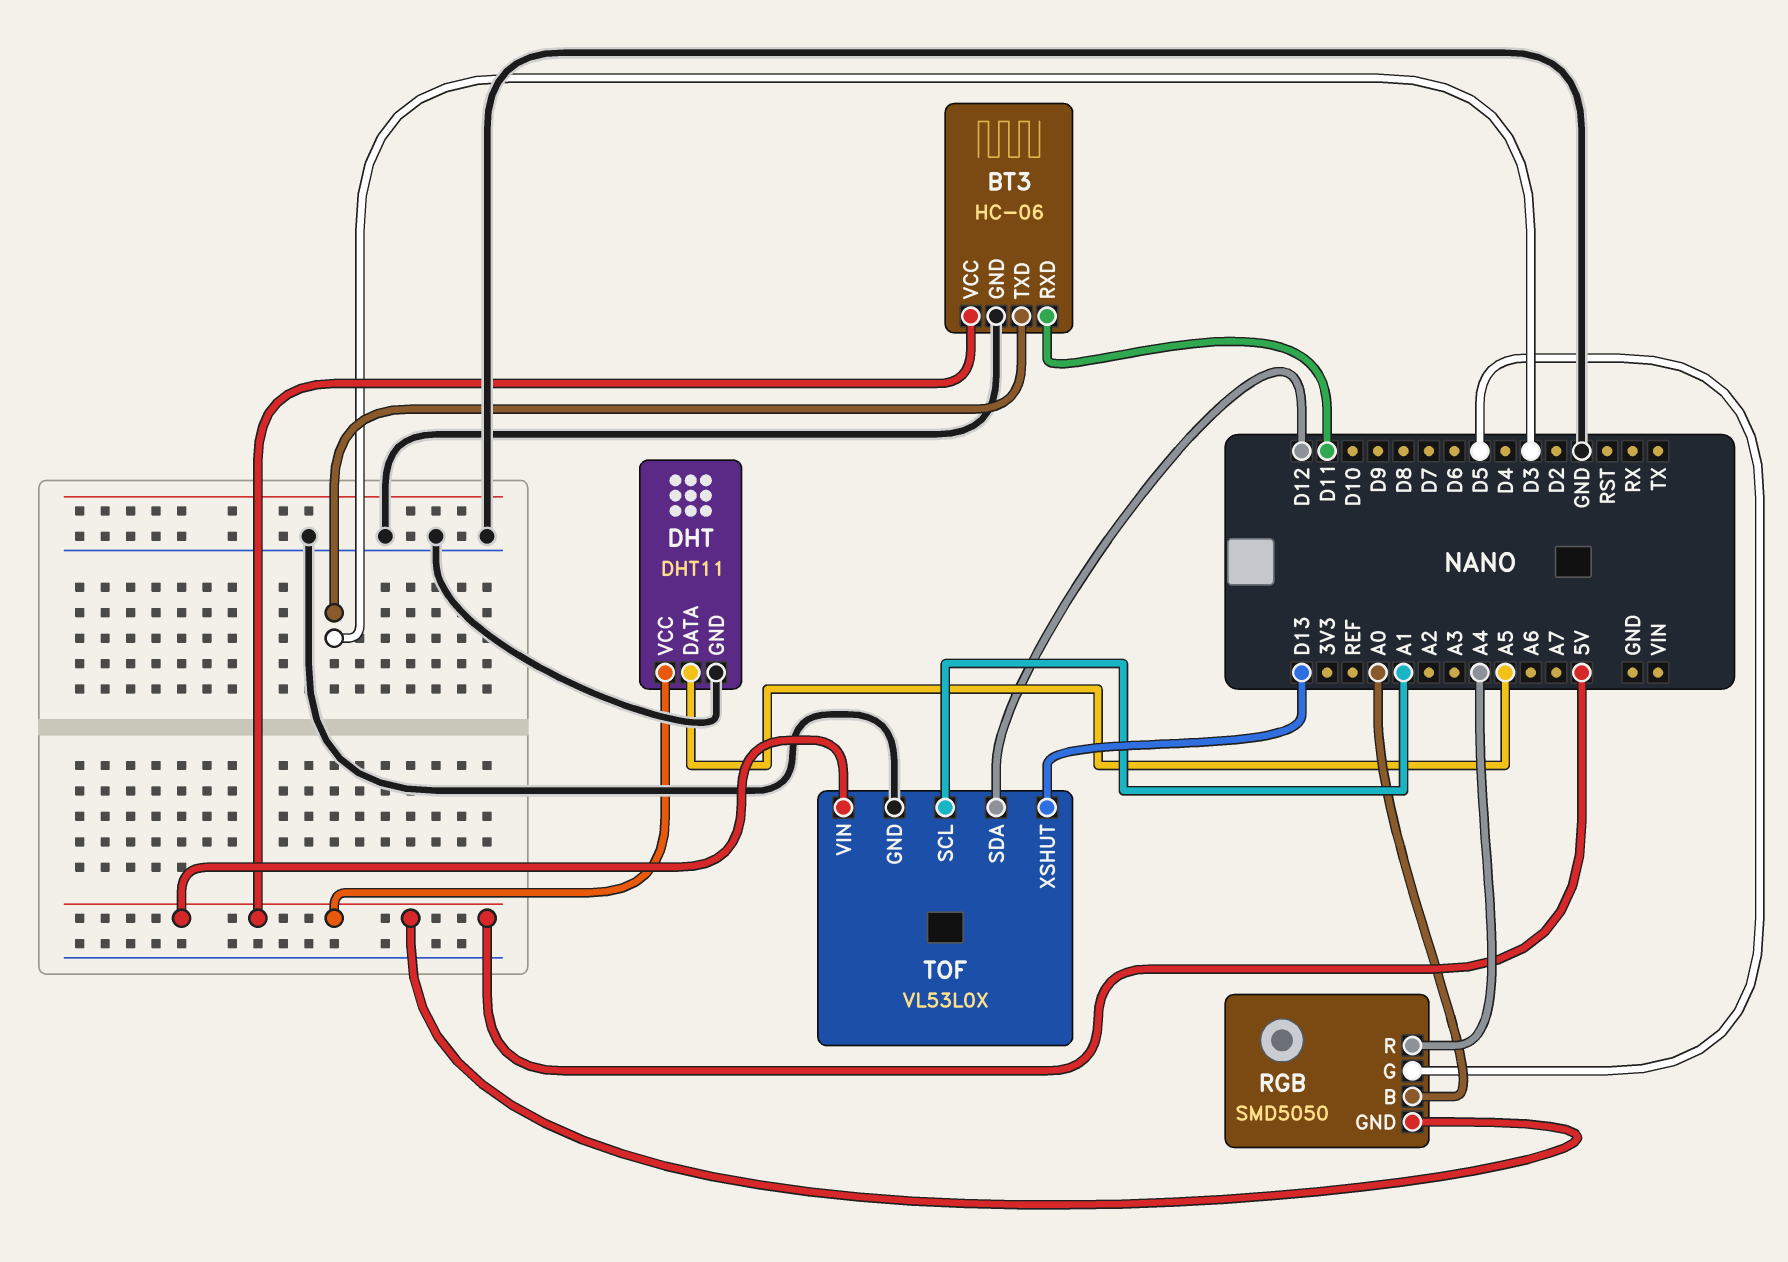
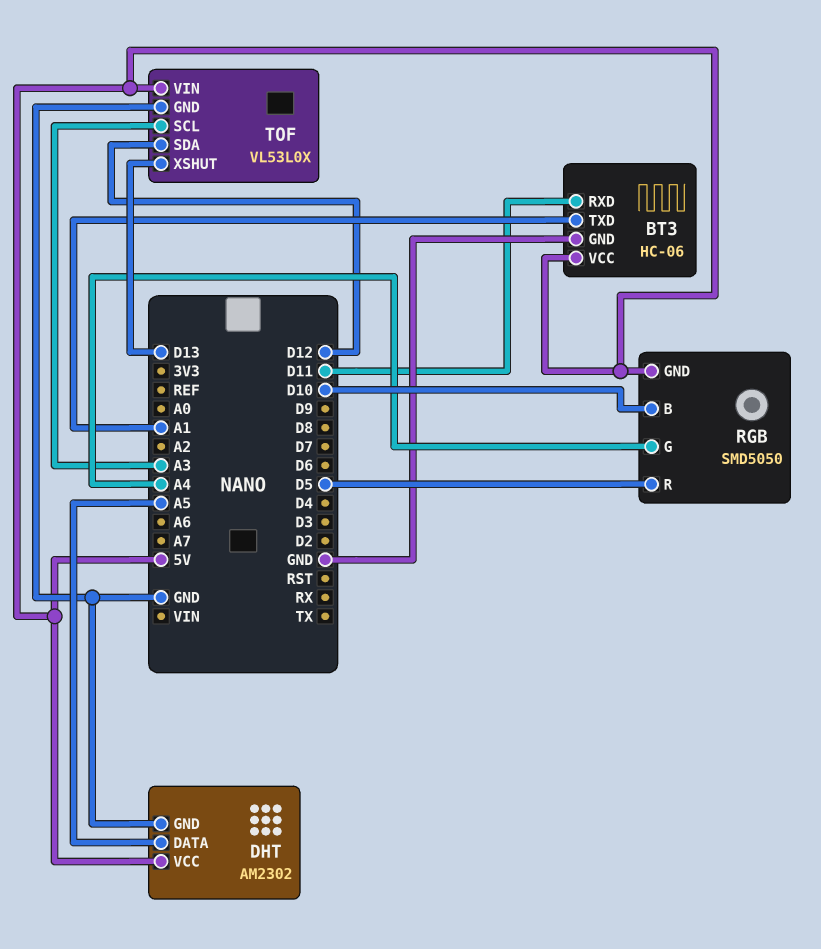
BT3 pin TXD: D3 -> A1
DHT: DHT11 -> AM2302
RGB pin B: A0 -> D10
RGB pin G: D5 -> A4
RGB pin R: A4 -> D5
TOF pin SCL: A1 -> A3

